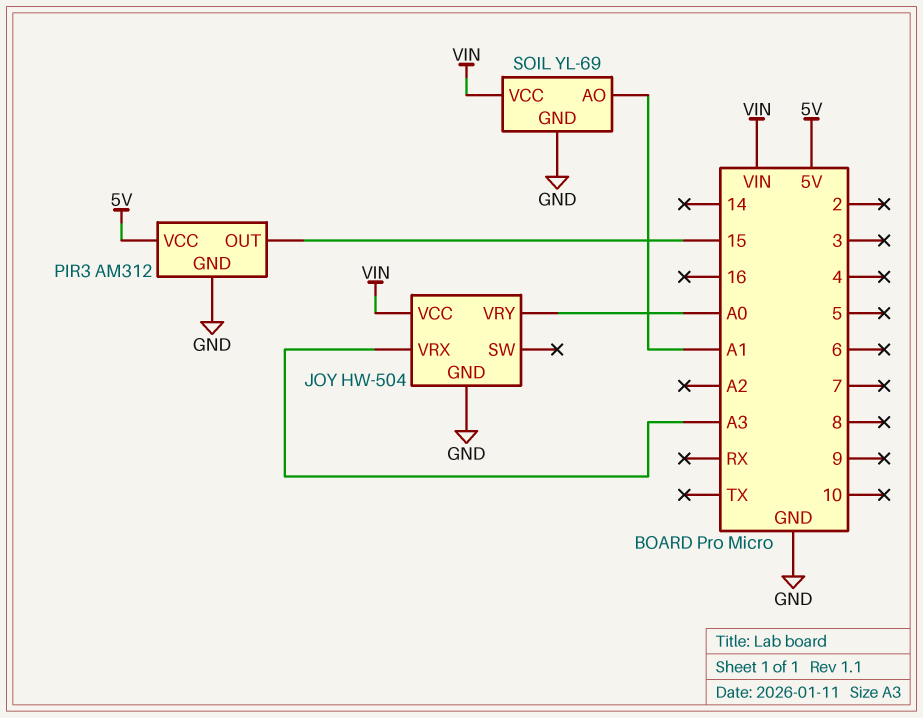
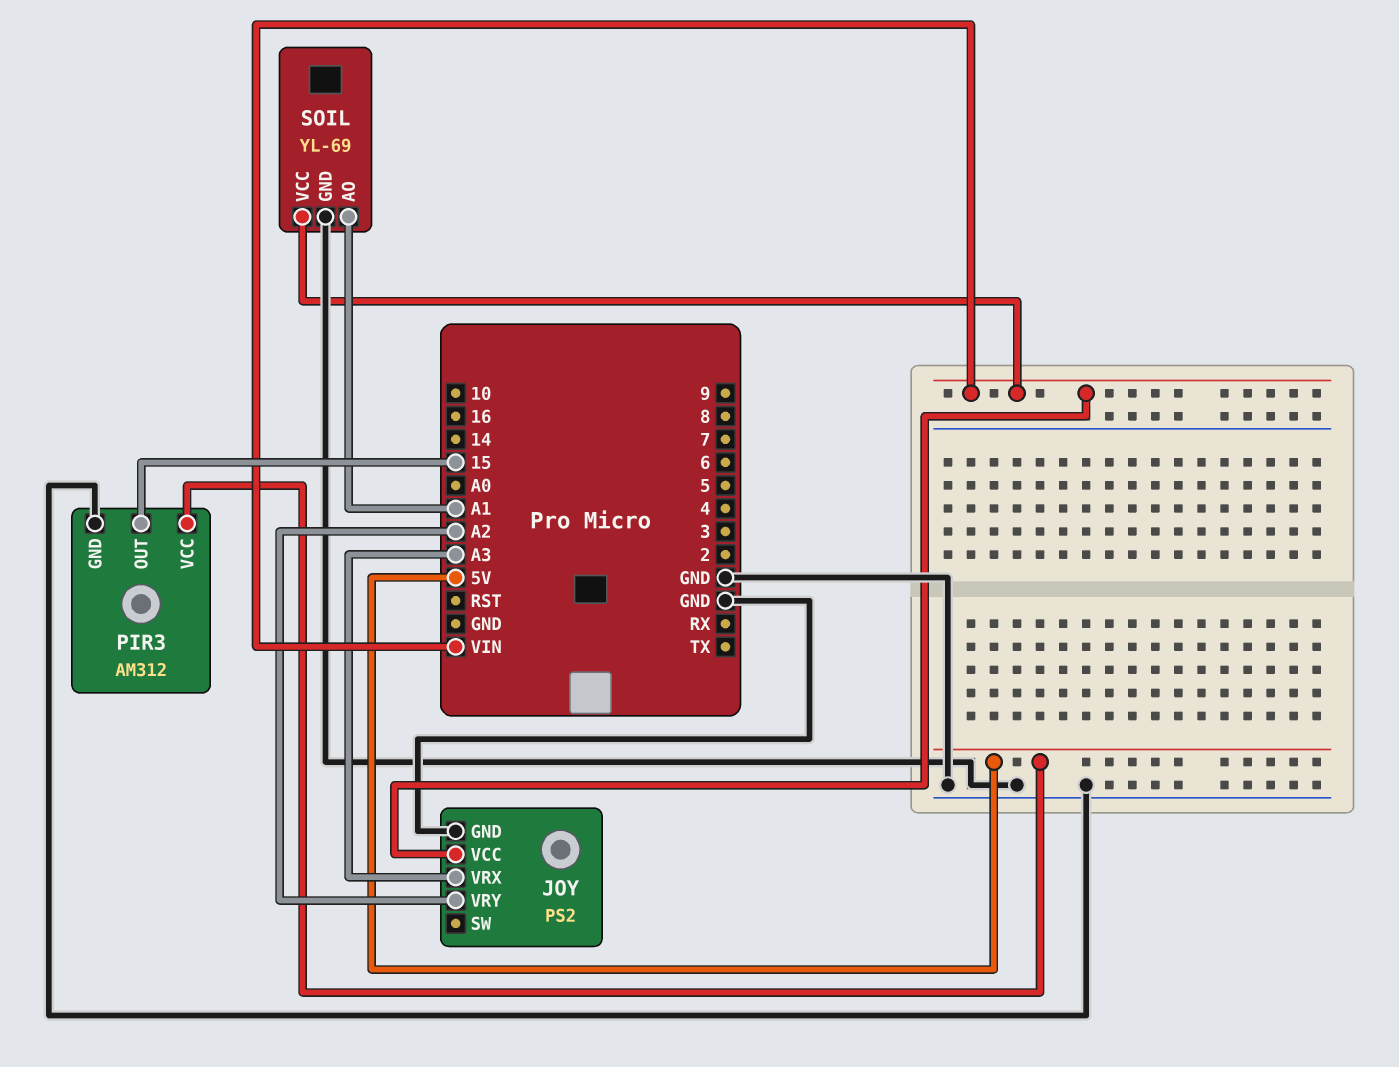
JOY: HW-504 -> PS2
JOY pin VRY: A0 -> A2

